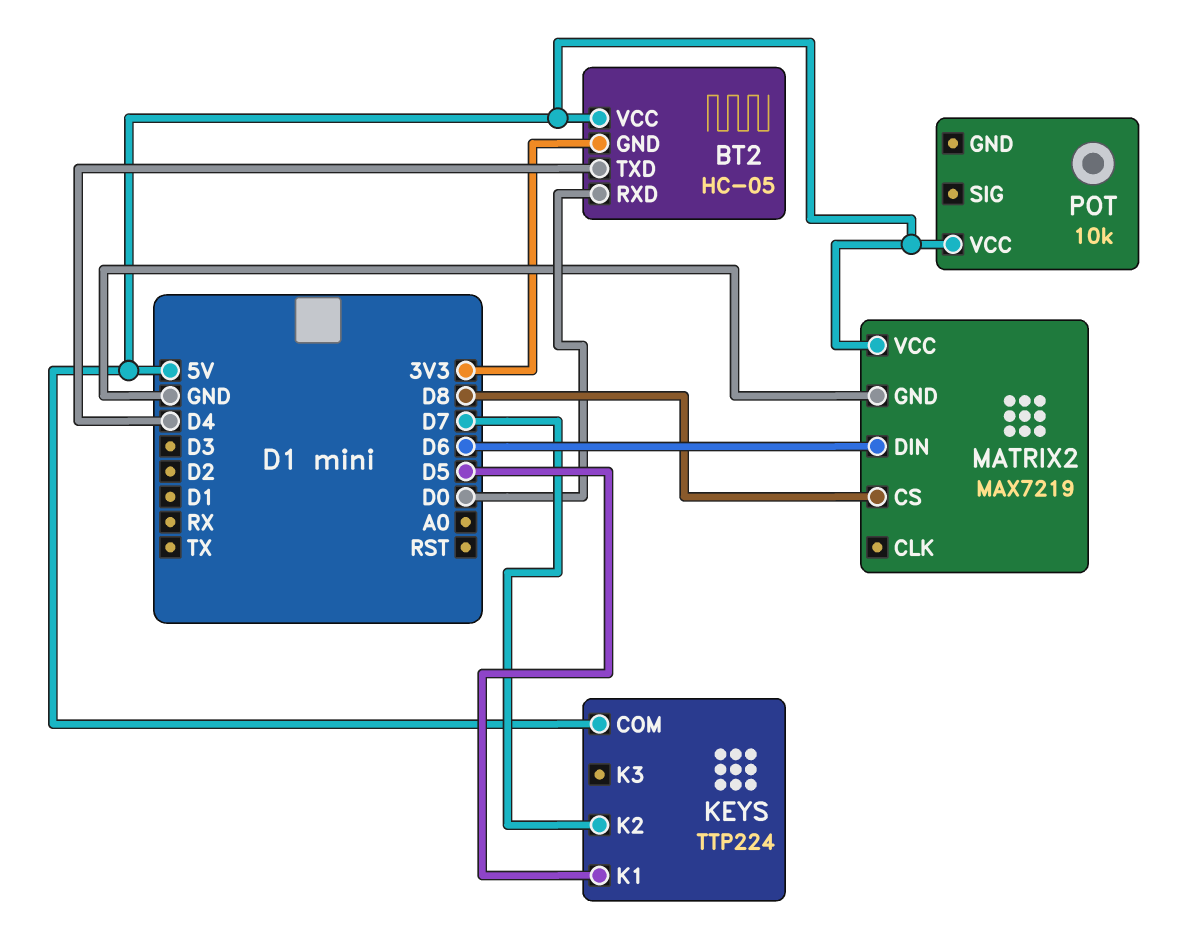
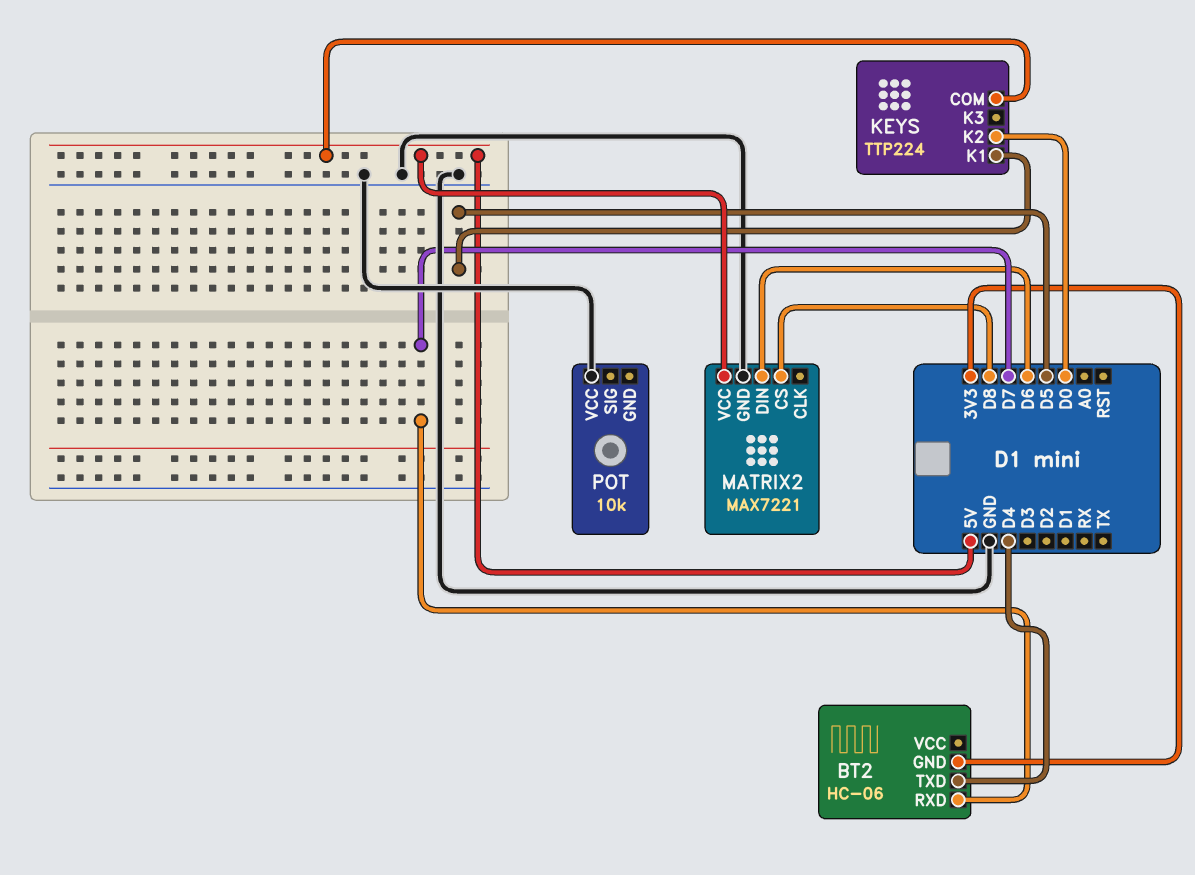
BT2: HC-05 -> HC-06
BT2 pin RXD: D0 -> D7
BT2 pin VCC: 5V -> none
KEYS pin K2: D7 -> D0
MATRIX2: MAX7219 -> MAX7221
POT pin VCC: 5V -> GND

